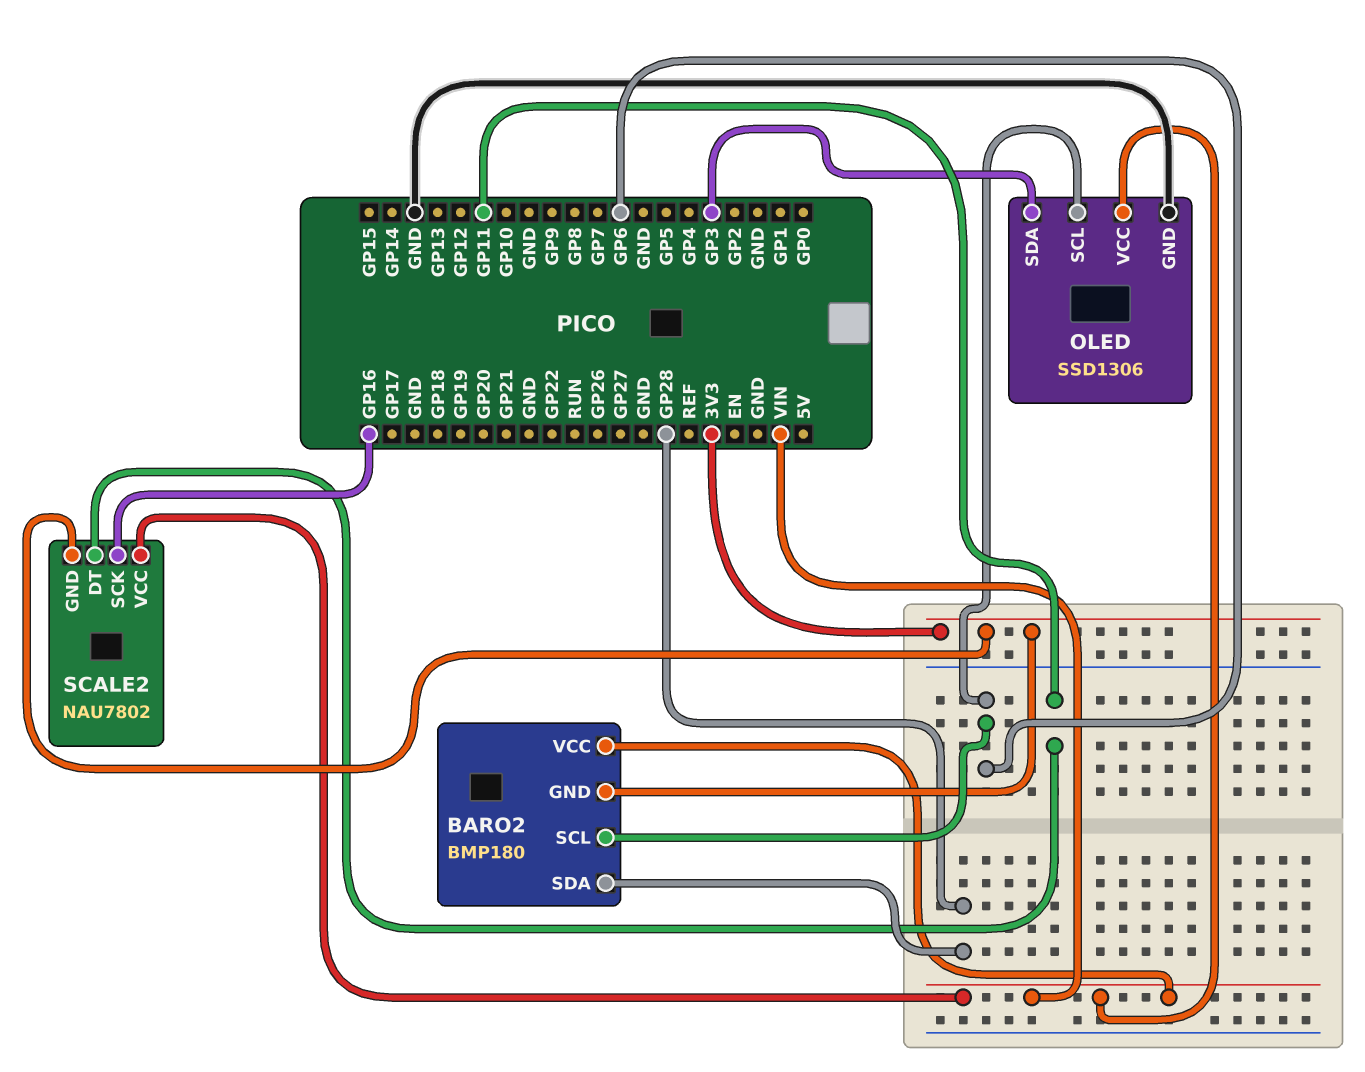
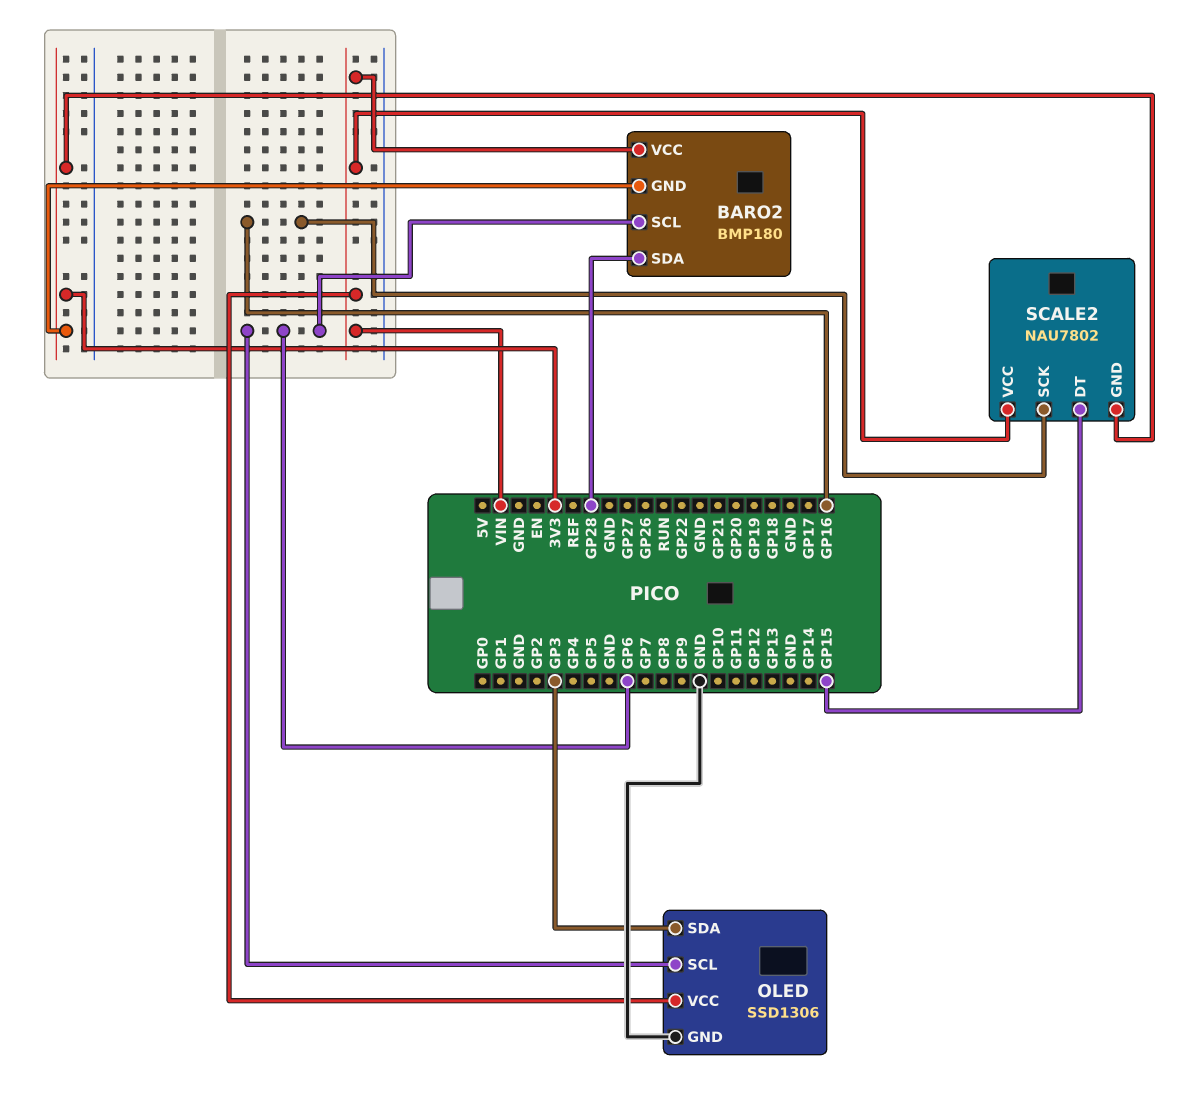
SCALE2 pin DT: GP11 -> GP15

